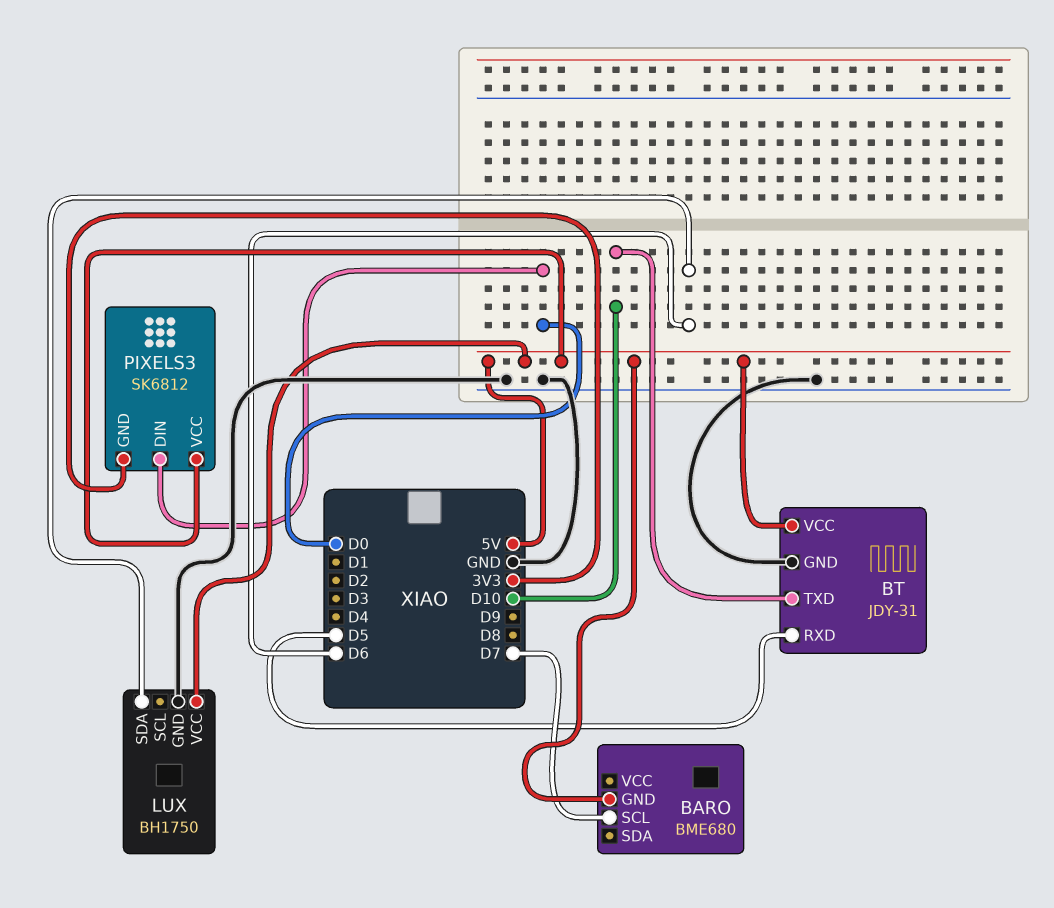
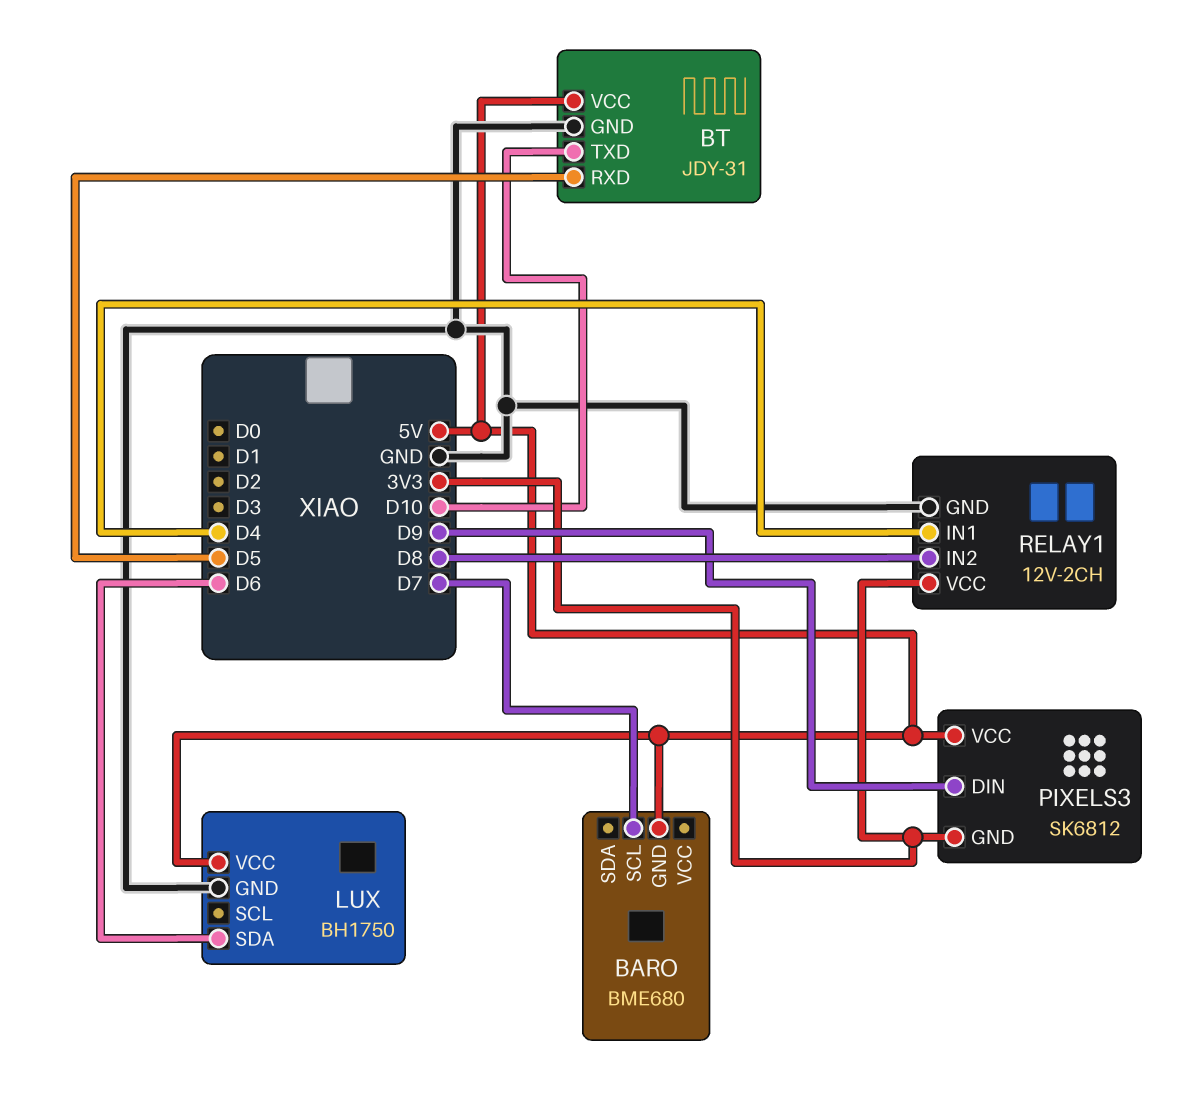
PIXELS3 pin DIN: D0 -> D9
RELAY1: none -> 12V-2CH
RELAY1 pin GND: none -> GND
RELAY1 pin IN1: none -> D4
RELAY1 pin IN2: none -> D8
RELAY1 pin VCC: none -> 3V3

